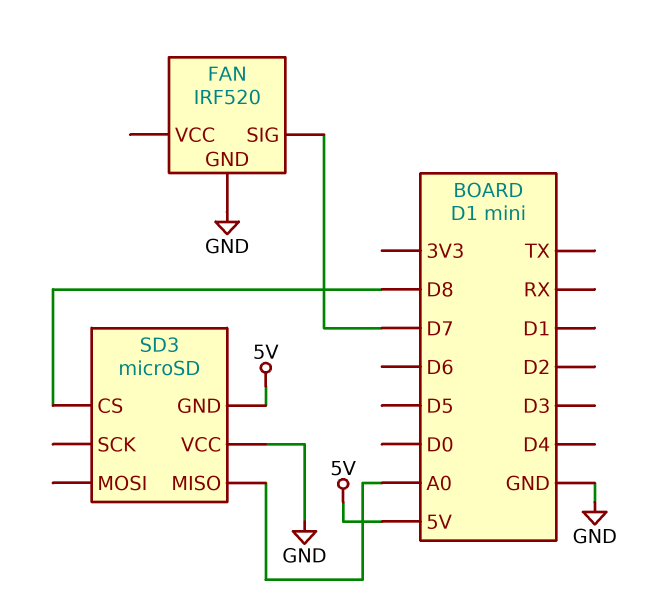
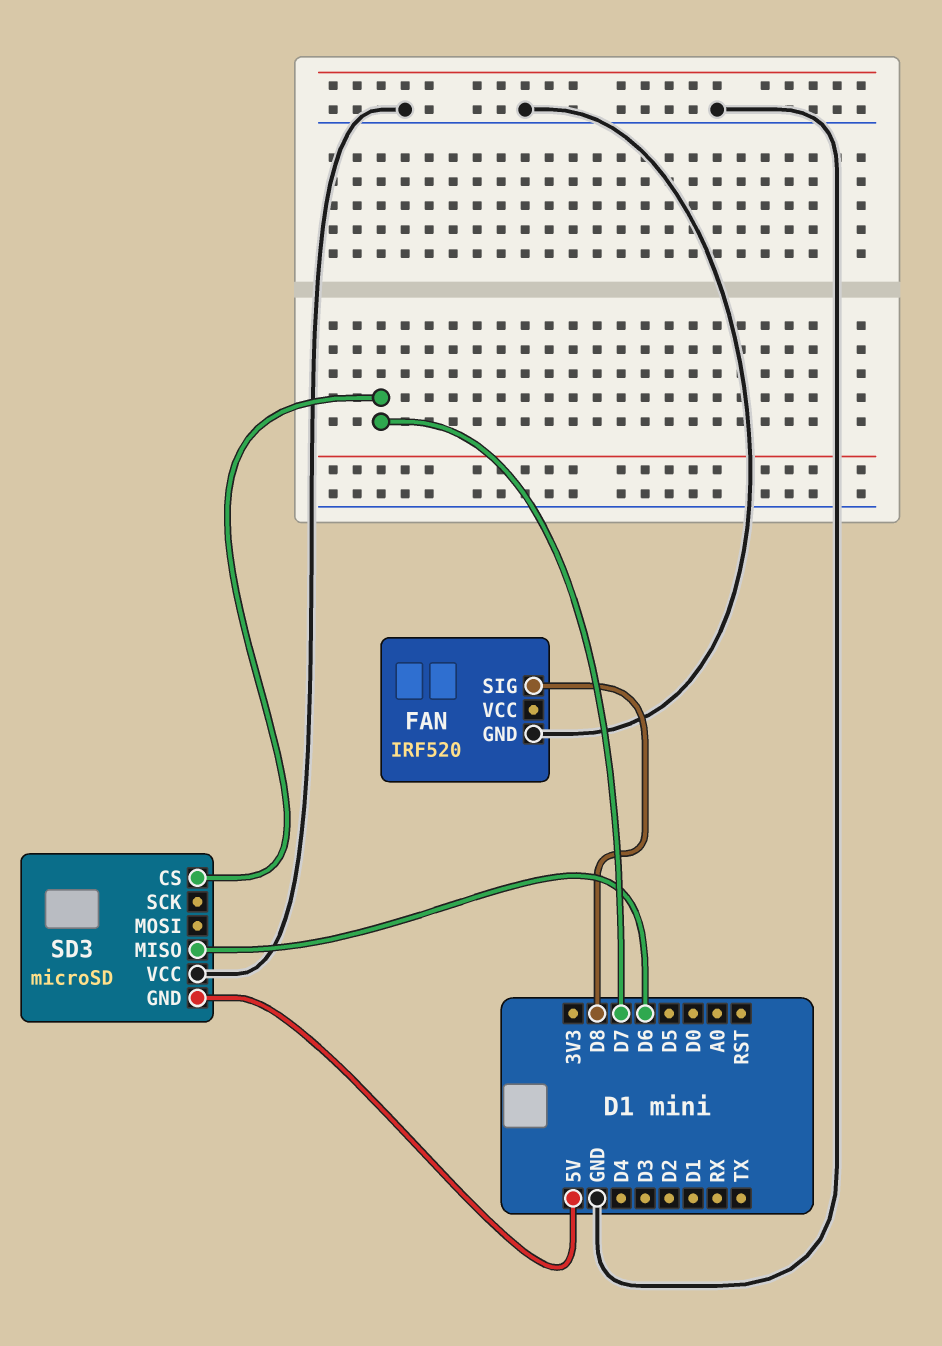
FAN pin SIG: D7 -> D8
SD3 pin CS: D8 -> D7
SD3 pin MISO: A0 -> D6

